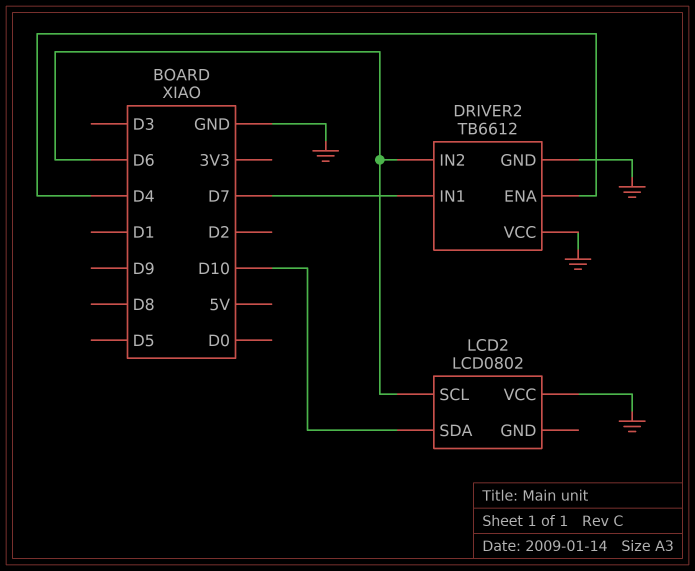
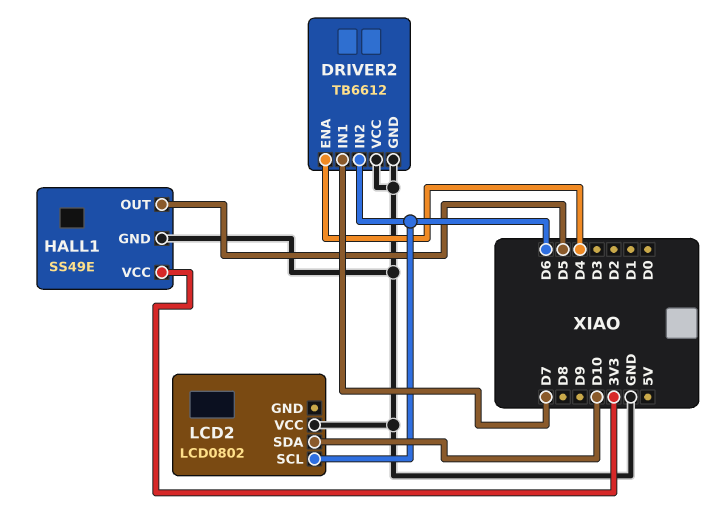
HALL1: none -> SS49E
HALL1 pin GND: none -> GND
HALL1 pin OUT: none -> D5
HALL1 pin VCC: none -> 3V3

